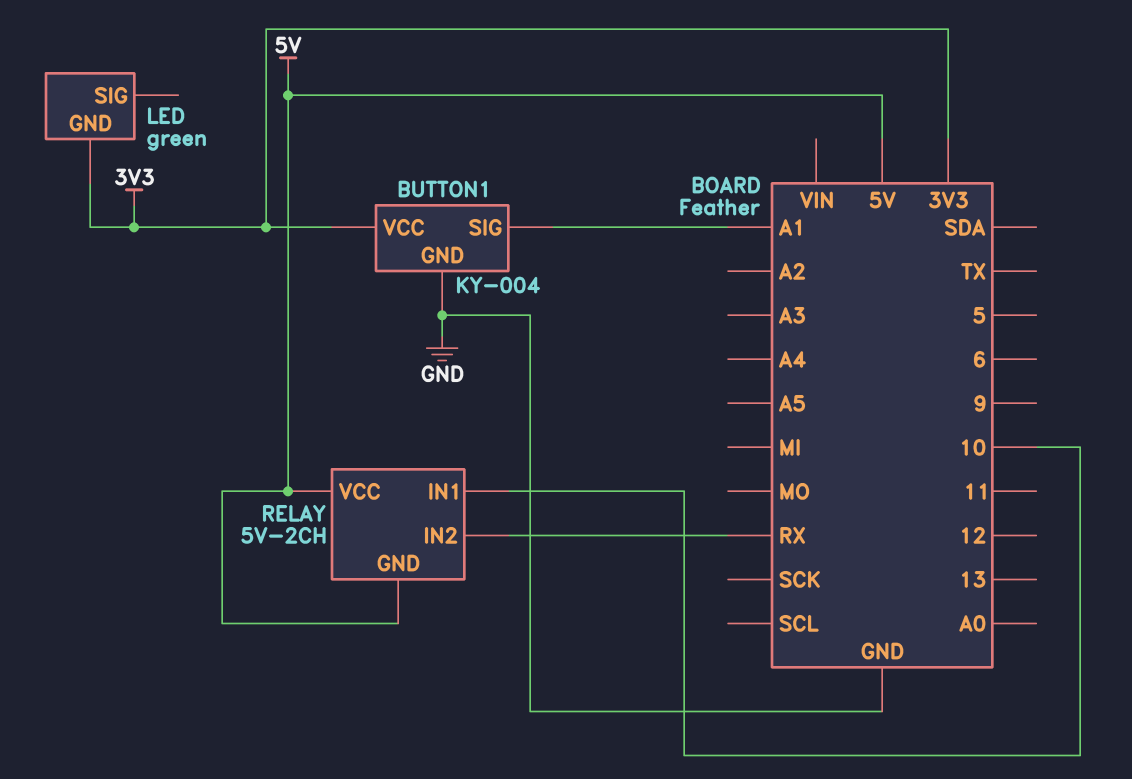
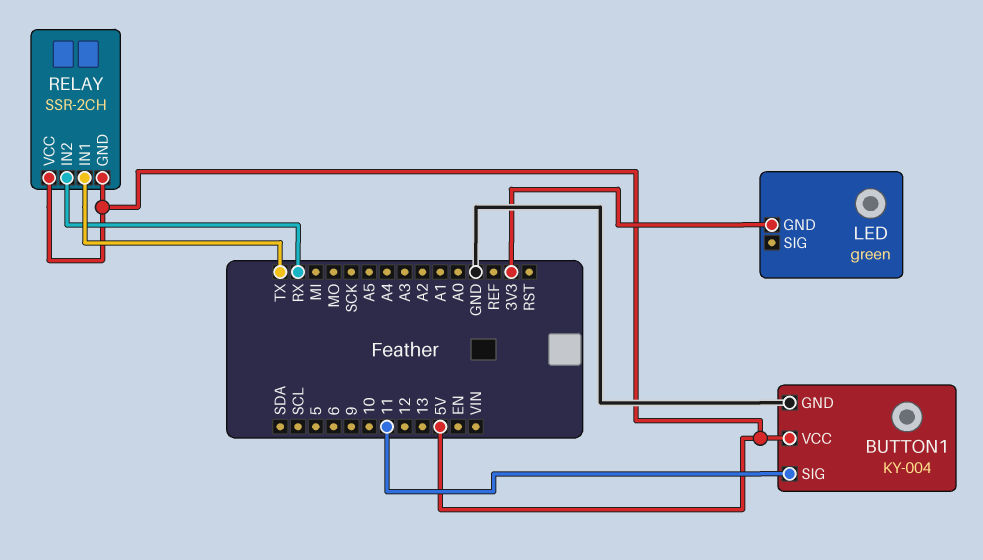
BUTTON1 pin SIG: A1 -> 11
BUTTON1 pin VCC: 3V3 -> 5V
RELAY: 5V-2CH -> SSR-2CH
RELAY pin IN1: 10 -> TX

